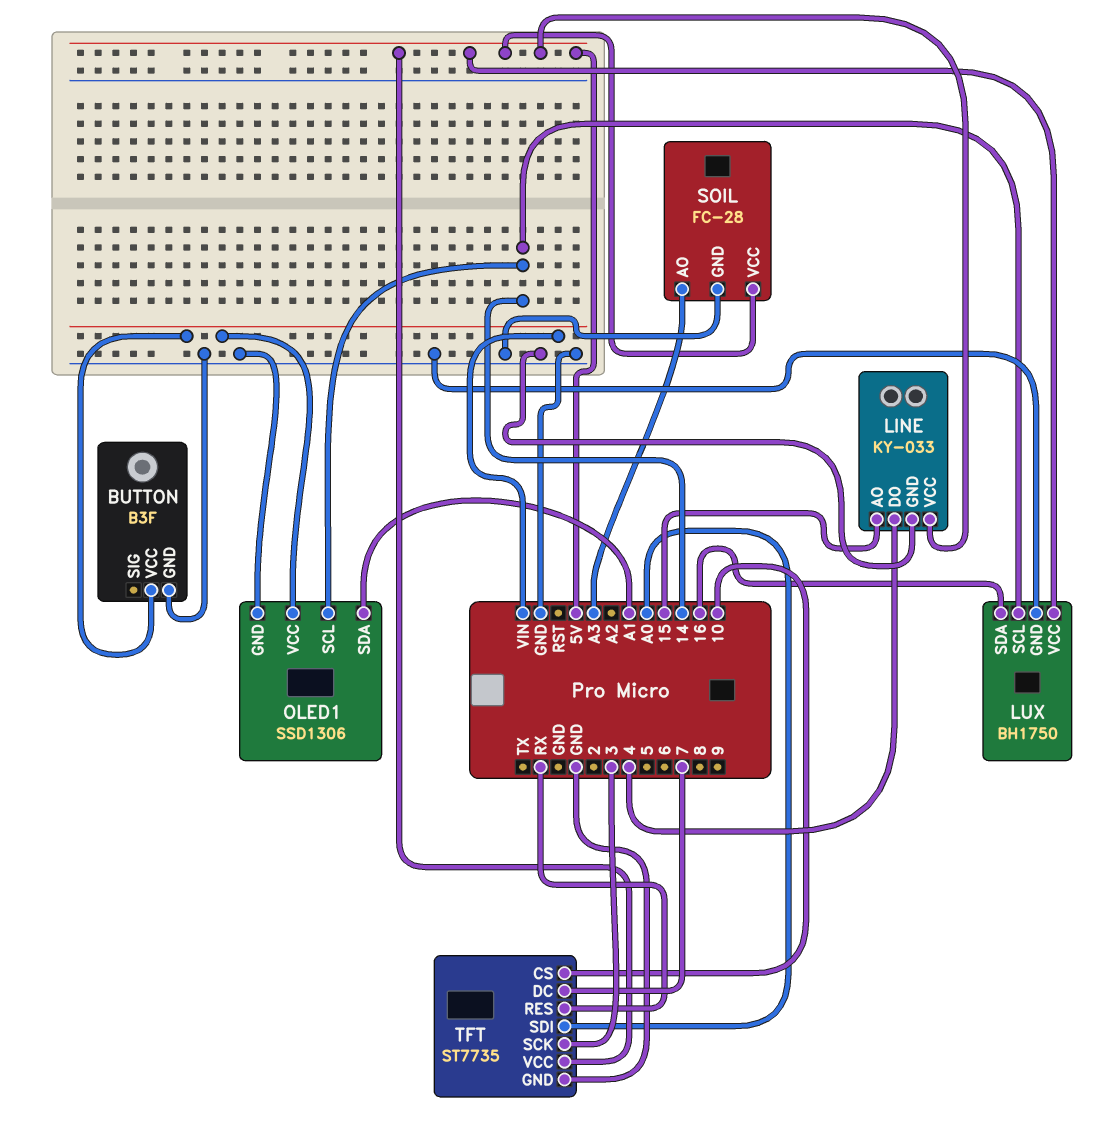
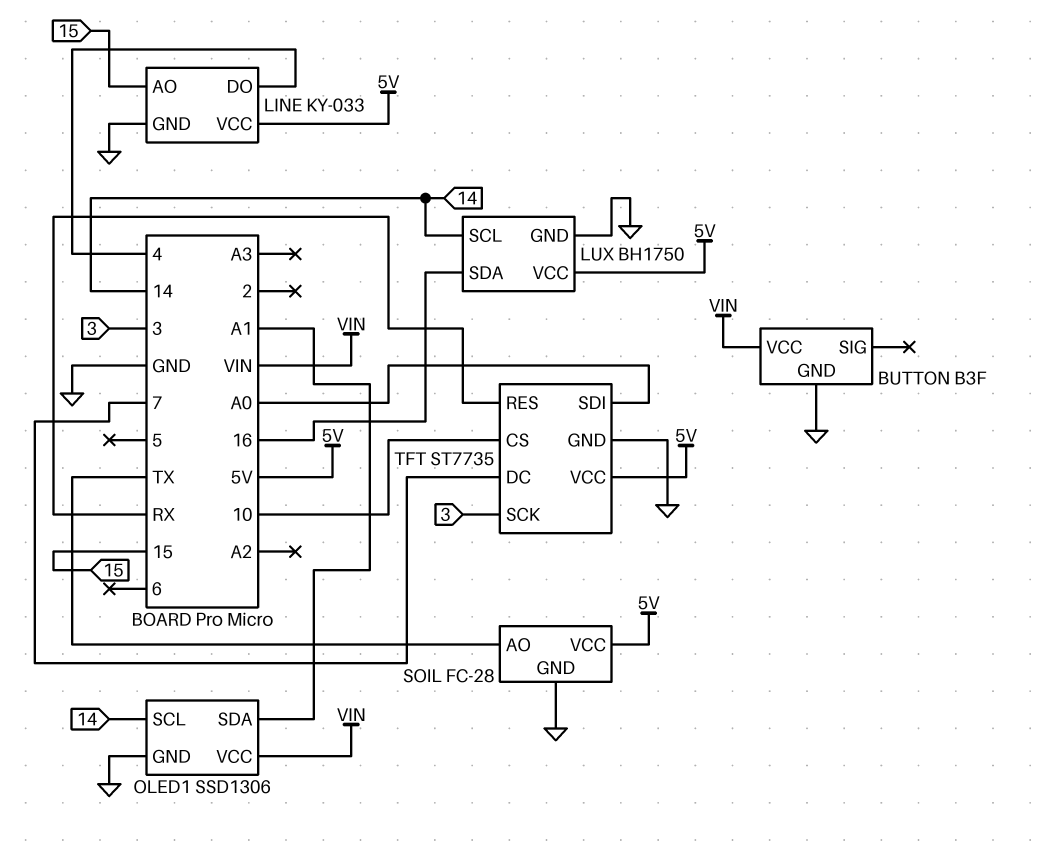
SOIL pin AO: A3 -> TX

